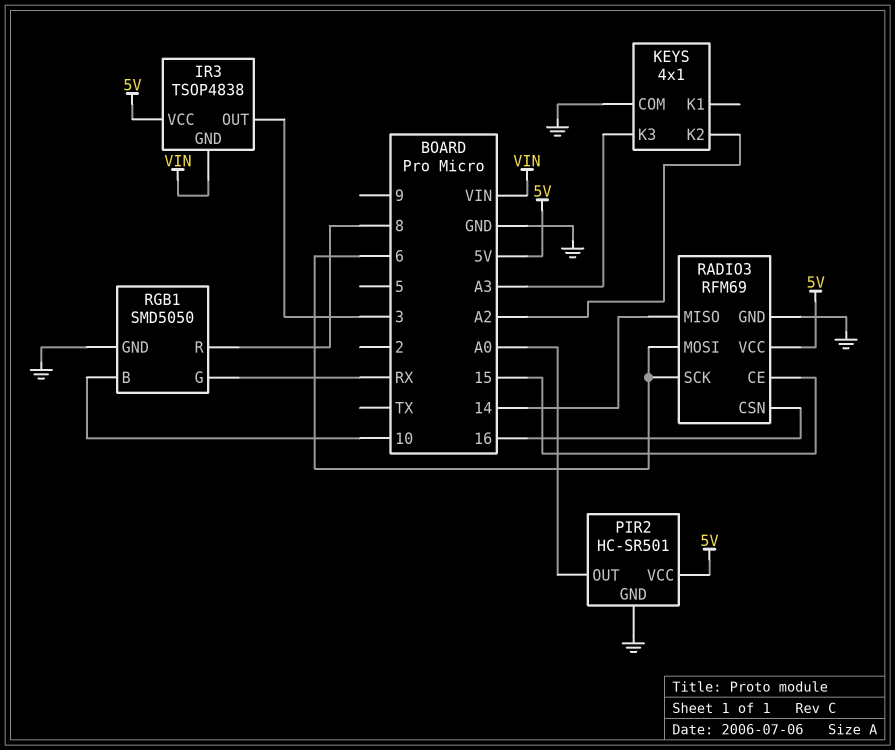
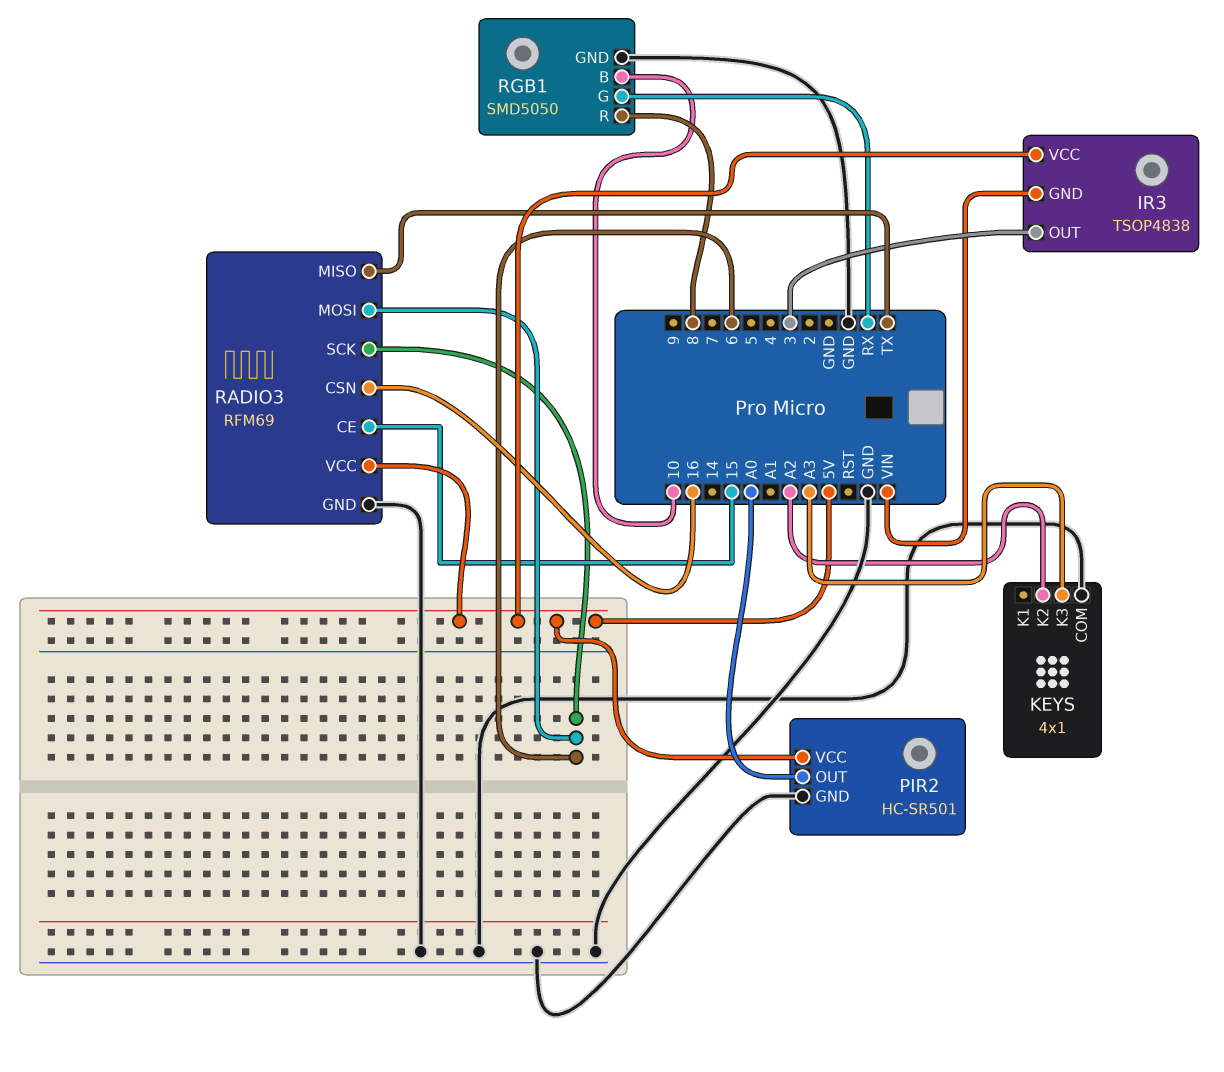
RADIO3 pin MISO: 14 -> TX

